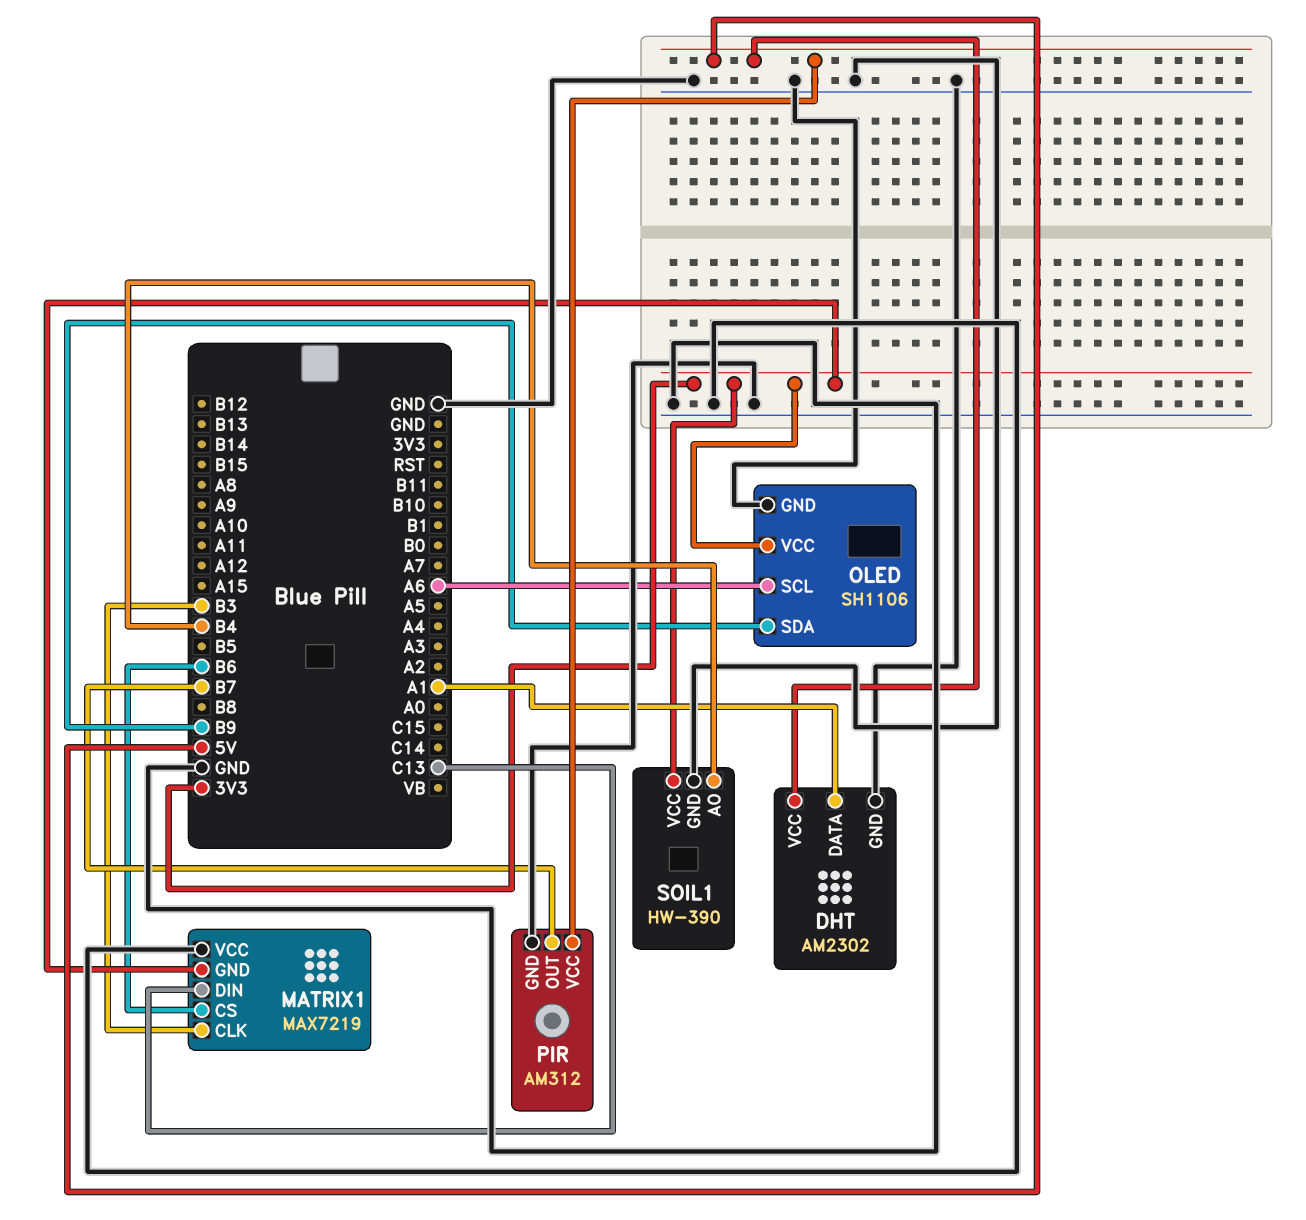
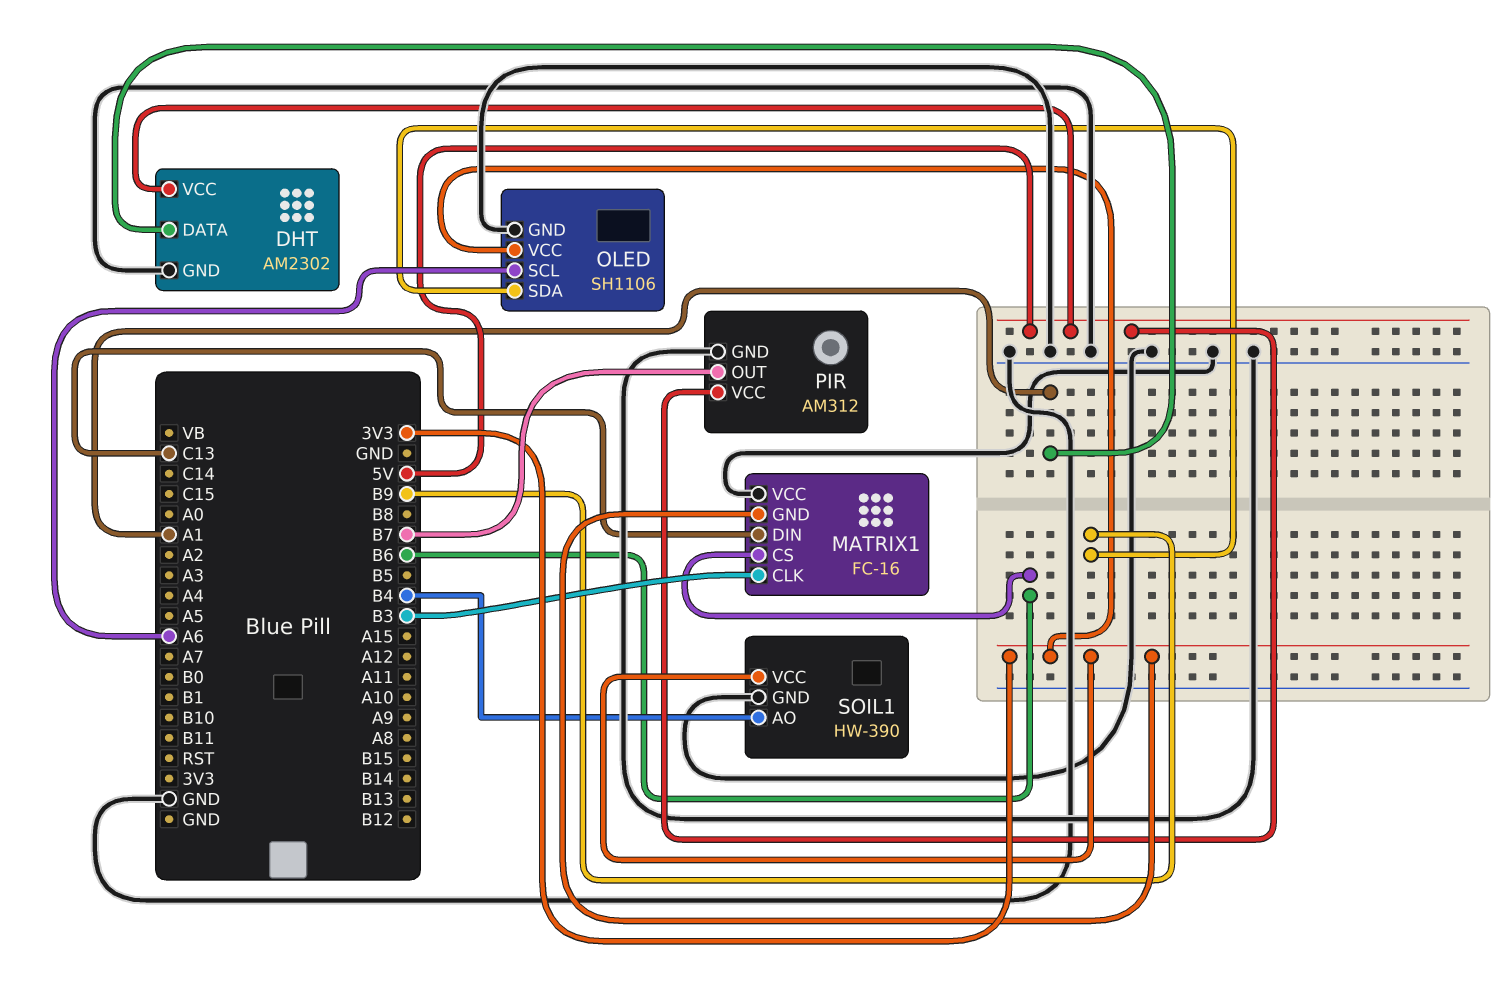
MATRIX1: MAX7219 -> FC-16

